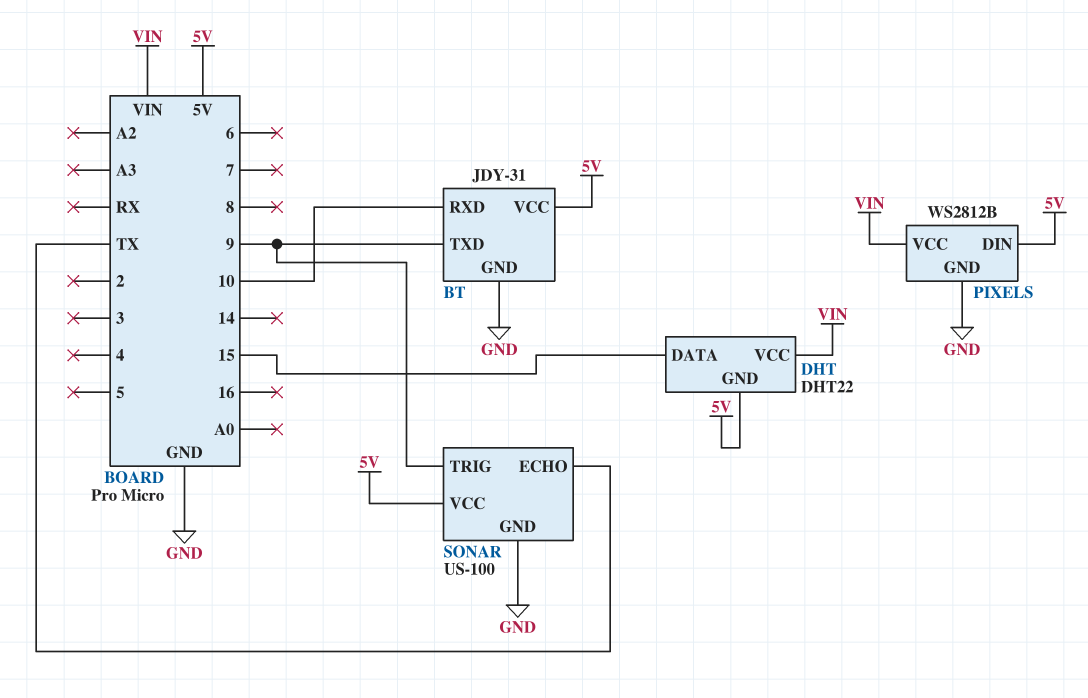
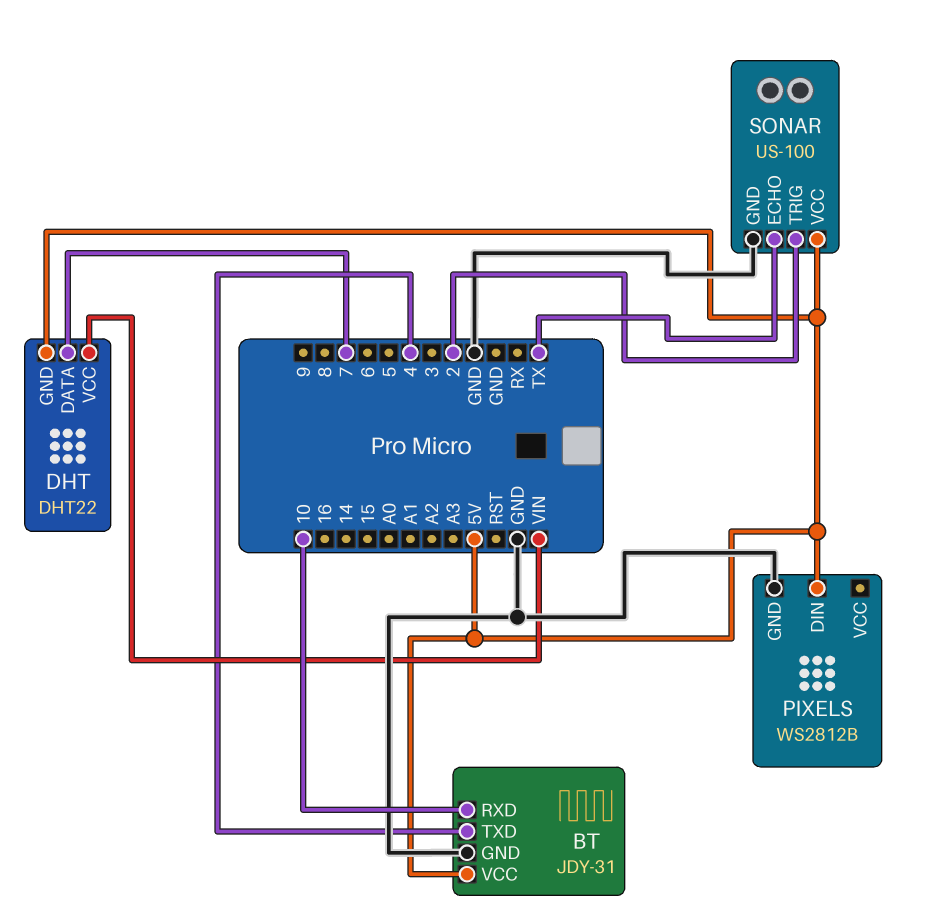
BT pin TXD: 9 -> 4
DHT pin DATA: 15 -> 7
PIXELS pin VCC: VIN -> none
SONAR pin TRIG: 9 -> 2

